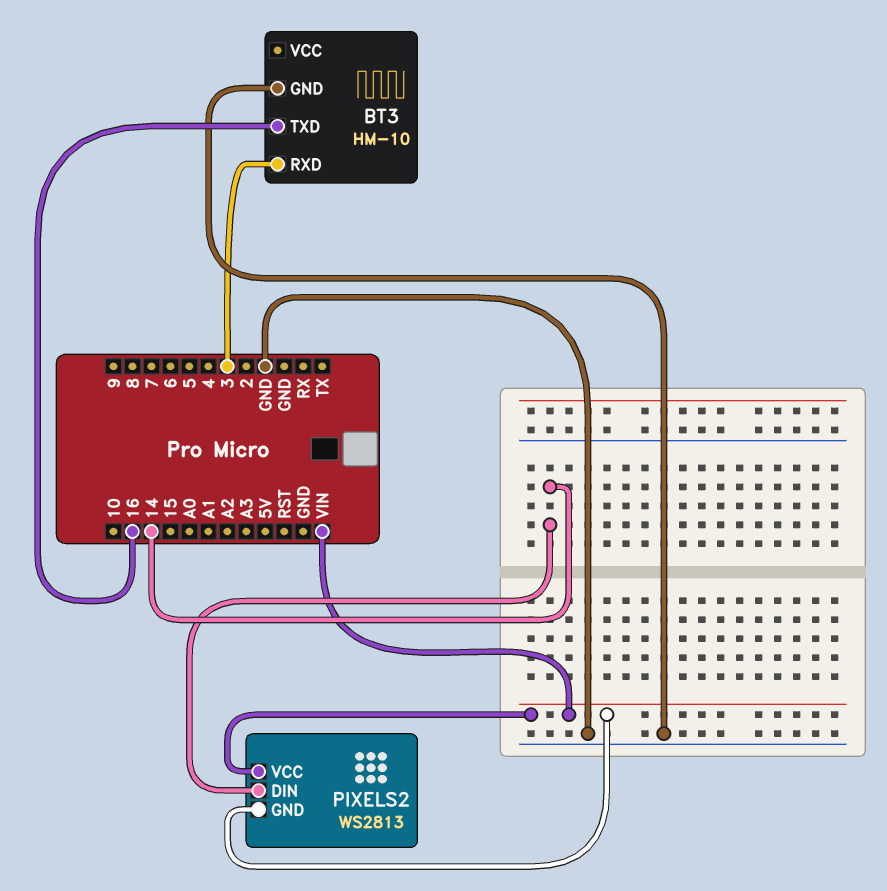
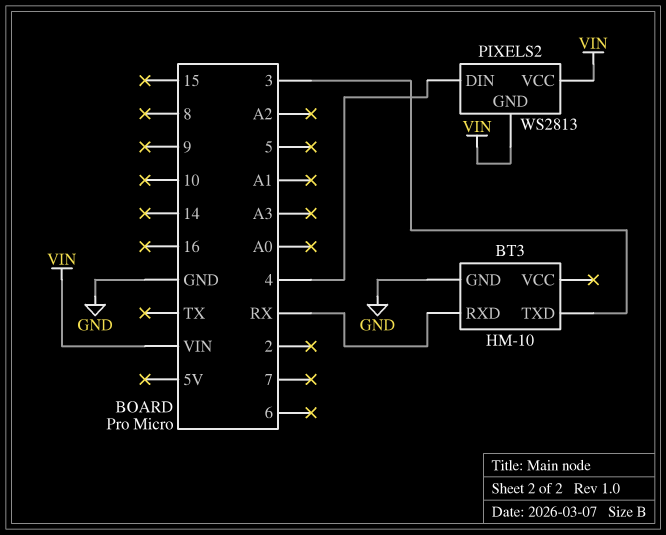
BT3 pin RXD: 3 -> RX
BT3 pin TXD: 16 -> 3
PIXELS2 pin DIN: 14 -> 4

